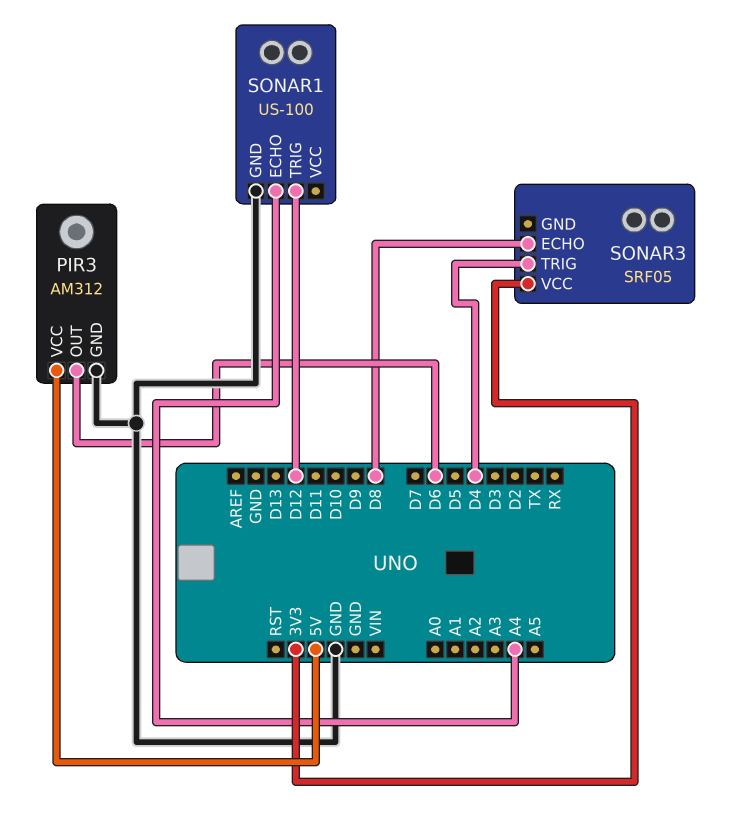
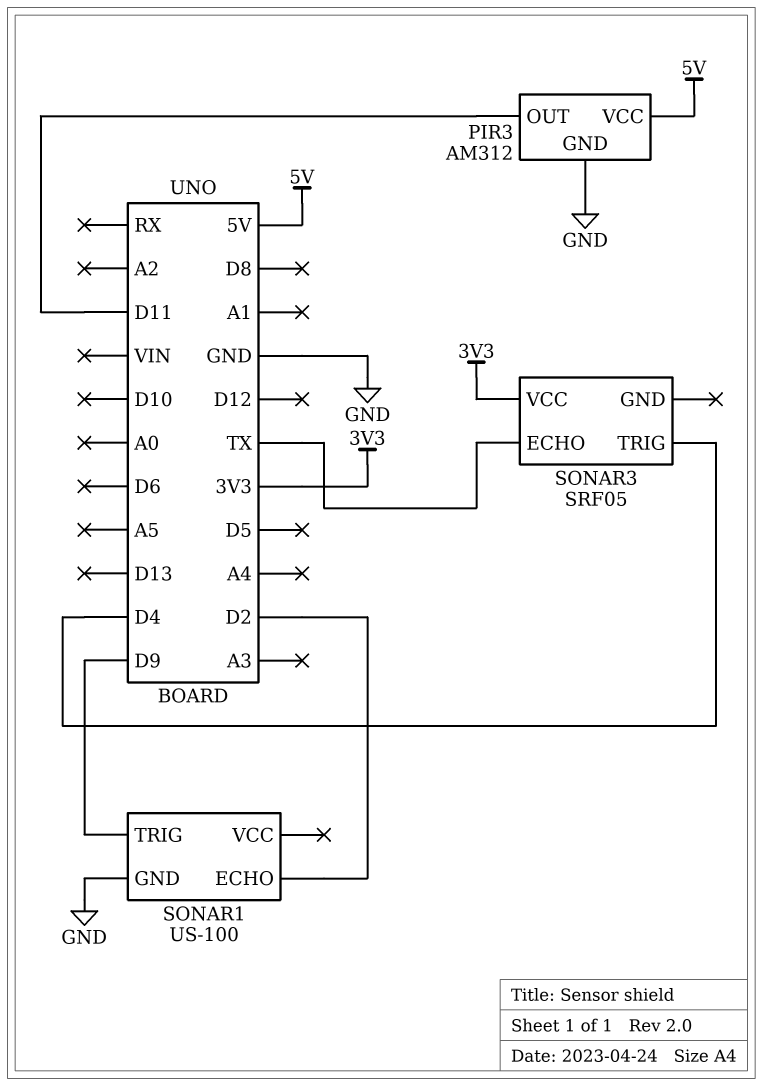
PIR3 pin OUT: D6 -> D11
SONAR1 pin ECHO: A4 -> D2
SONAR1 pin TRIG: D12 -> D9
SONAR3 pin ECHO: D8 -> TX

